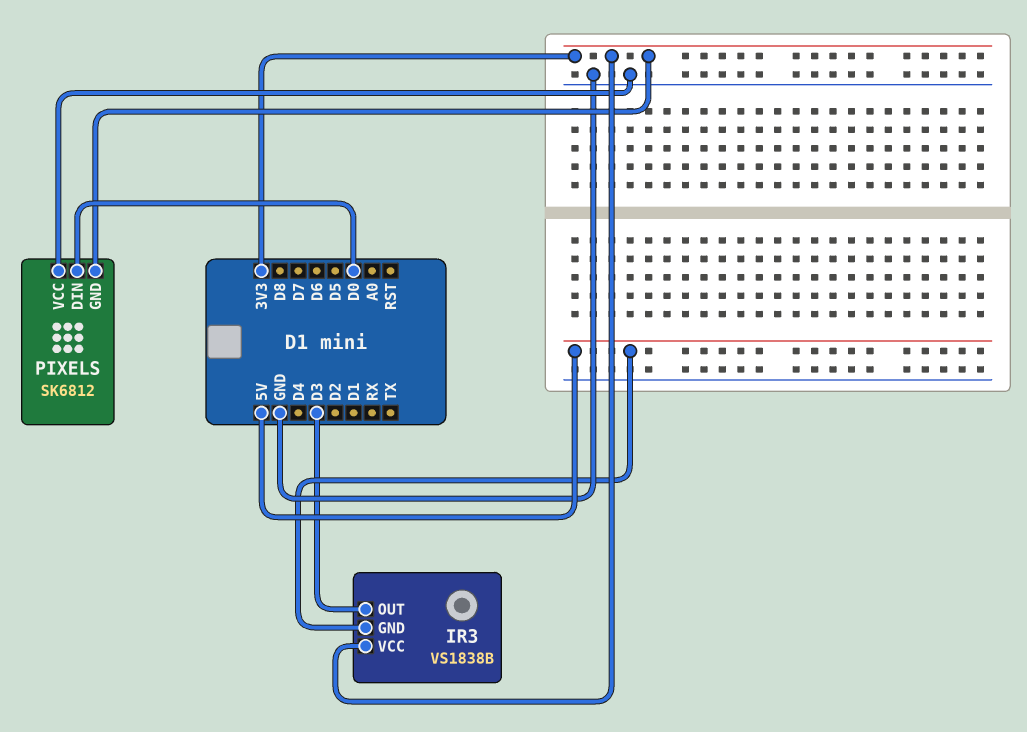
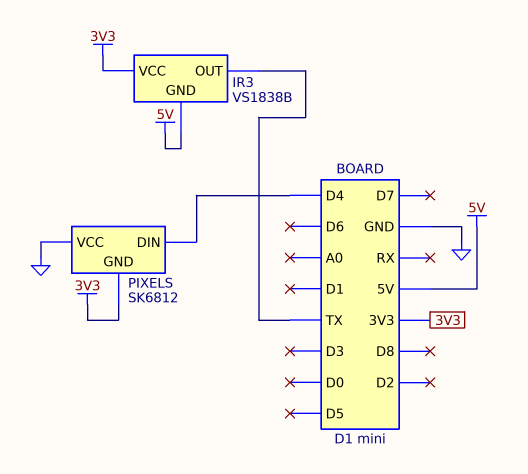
IR3 pin OUT: D3 -> TX
PIXELS pin DIN: D0 -> D4

